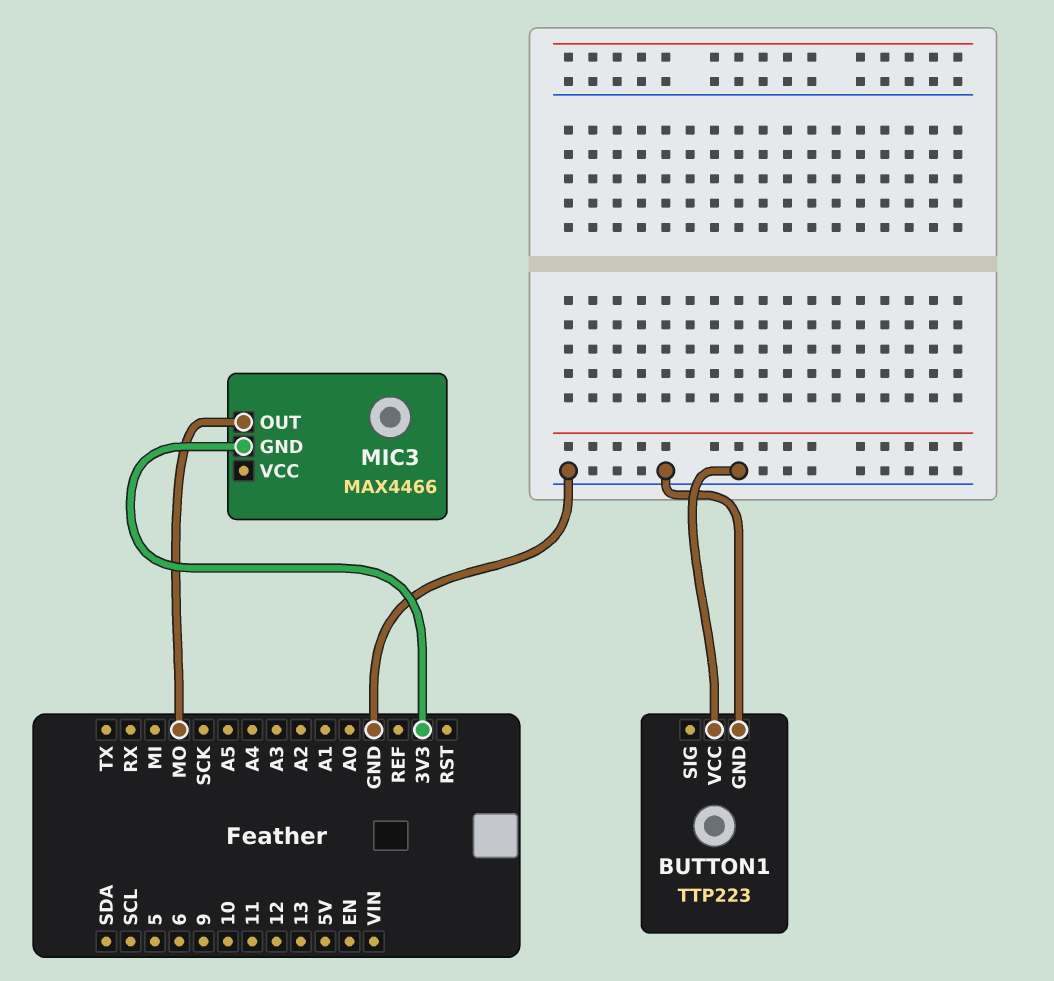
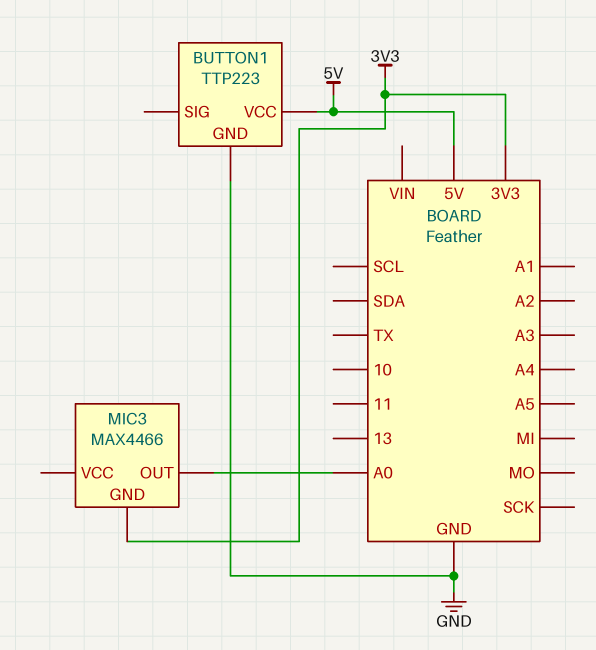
BUTTON1 pin VCC: GND -> 5V
MIC3 pin OUT: MO -> A0

